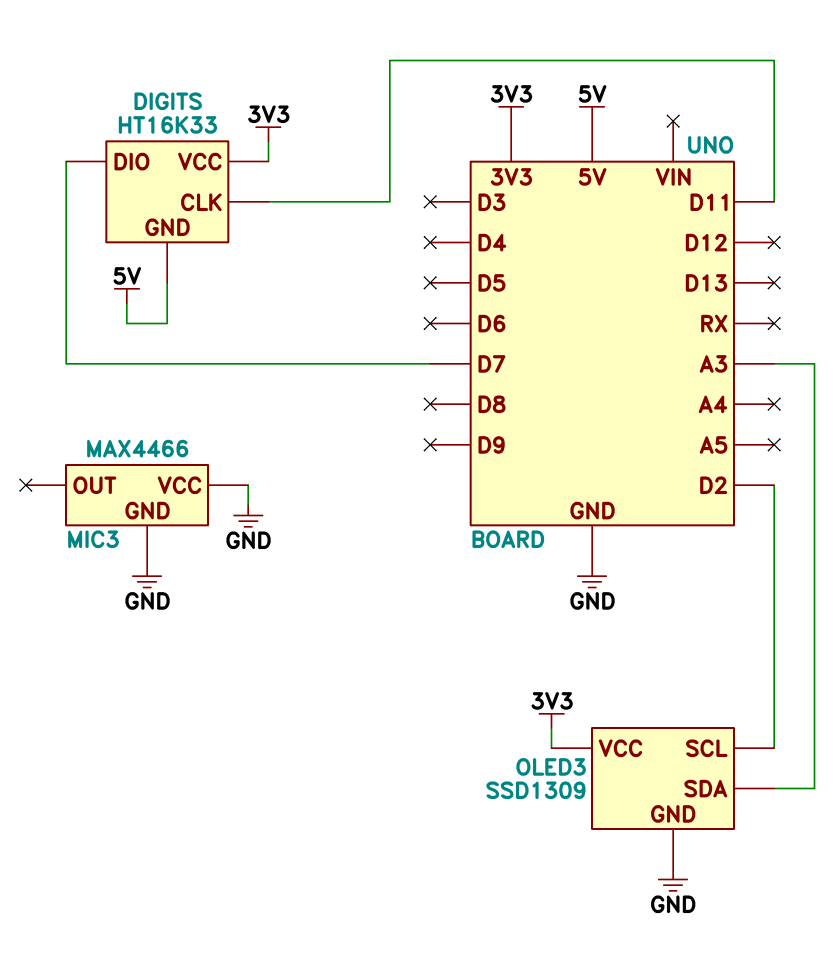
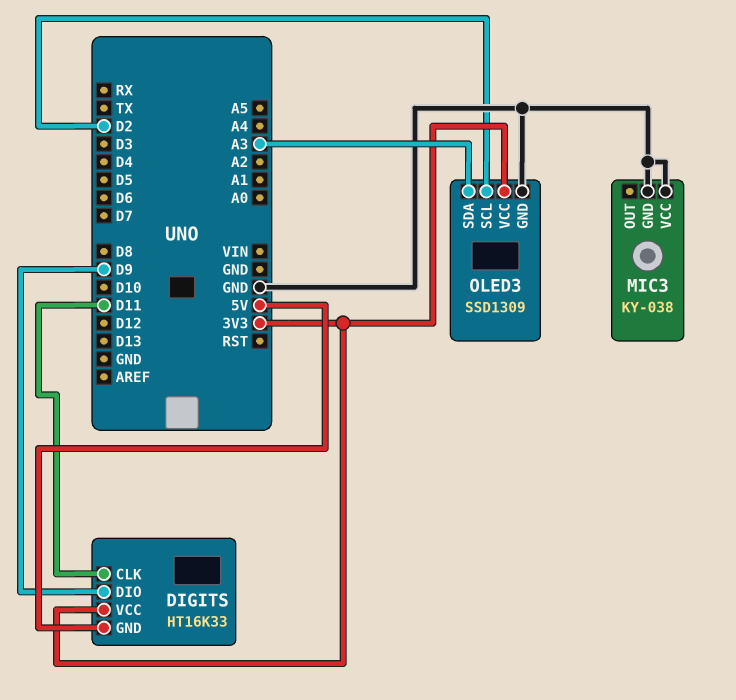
DIGITS pin DIO: D7 -> D9
MIC3: MAX4466 -> KY-038

